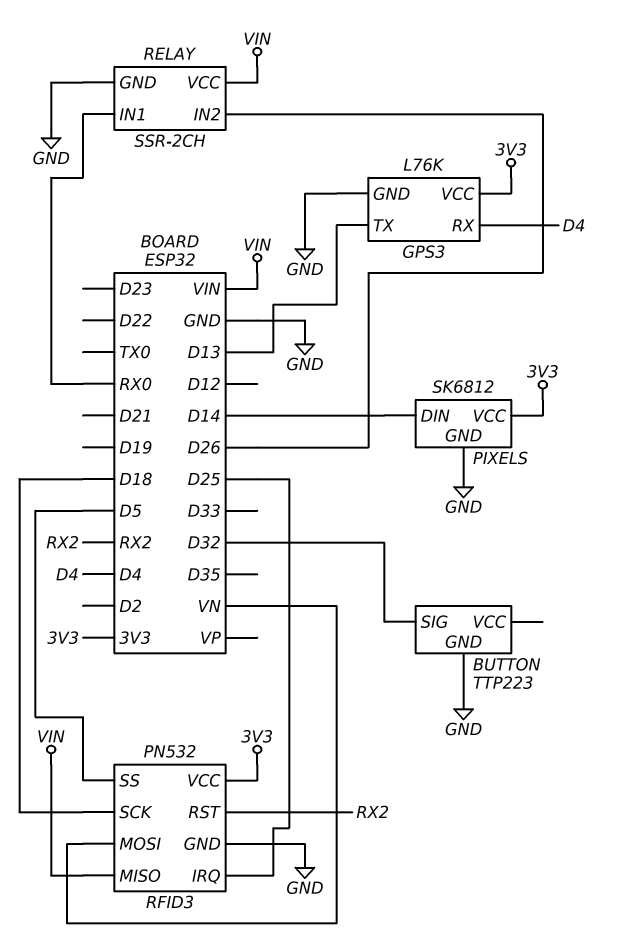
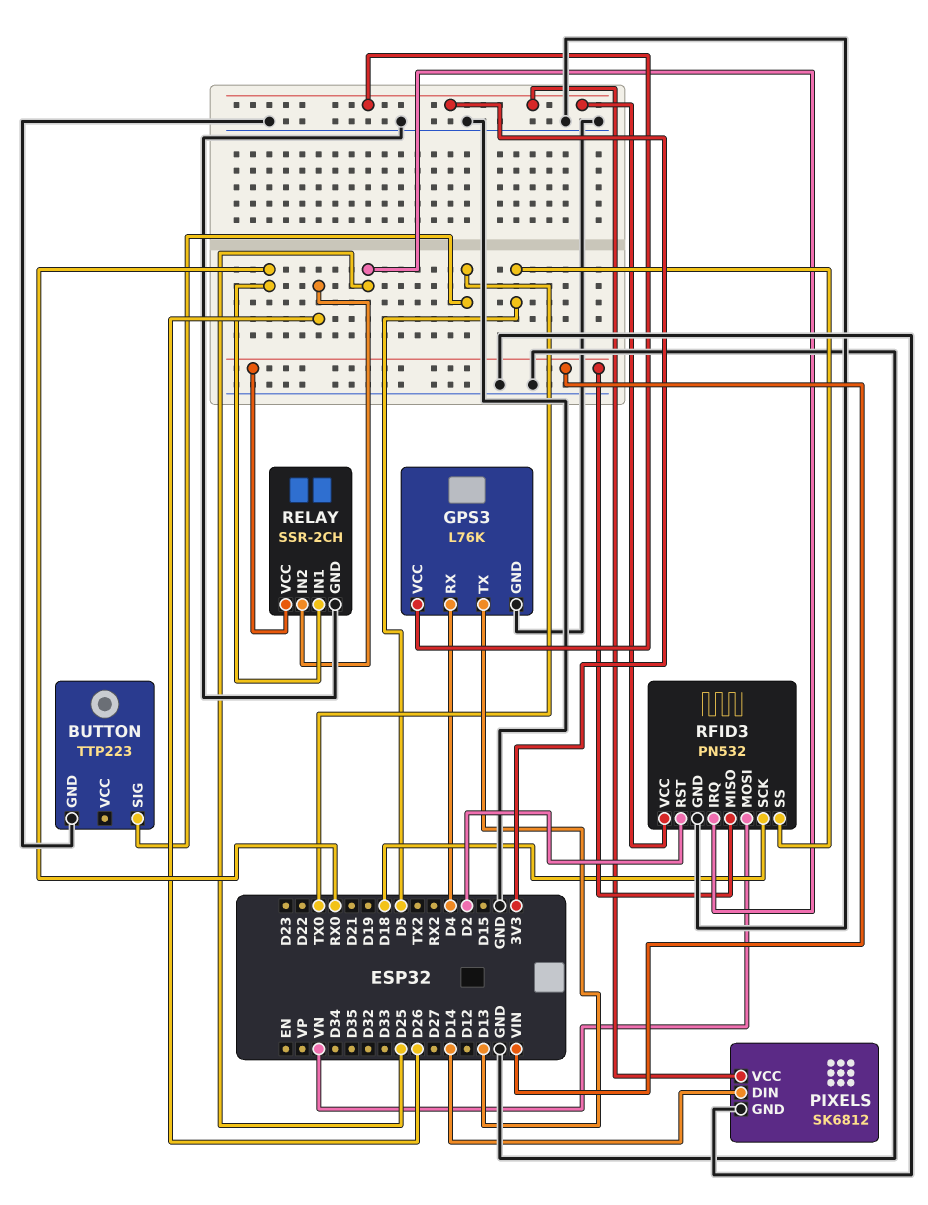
BUTTON pin SIG: D32 -> TX0
RFID3 pin RST: RX2 -> D2

